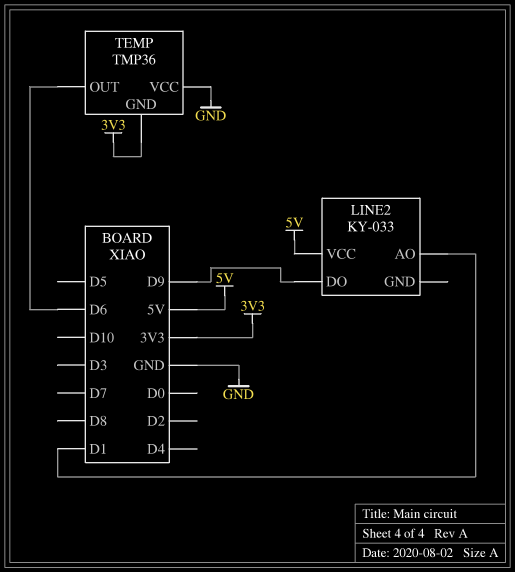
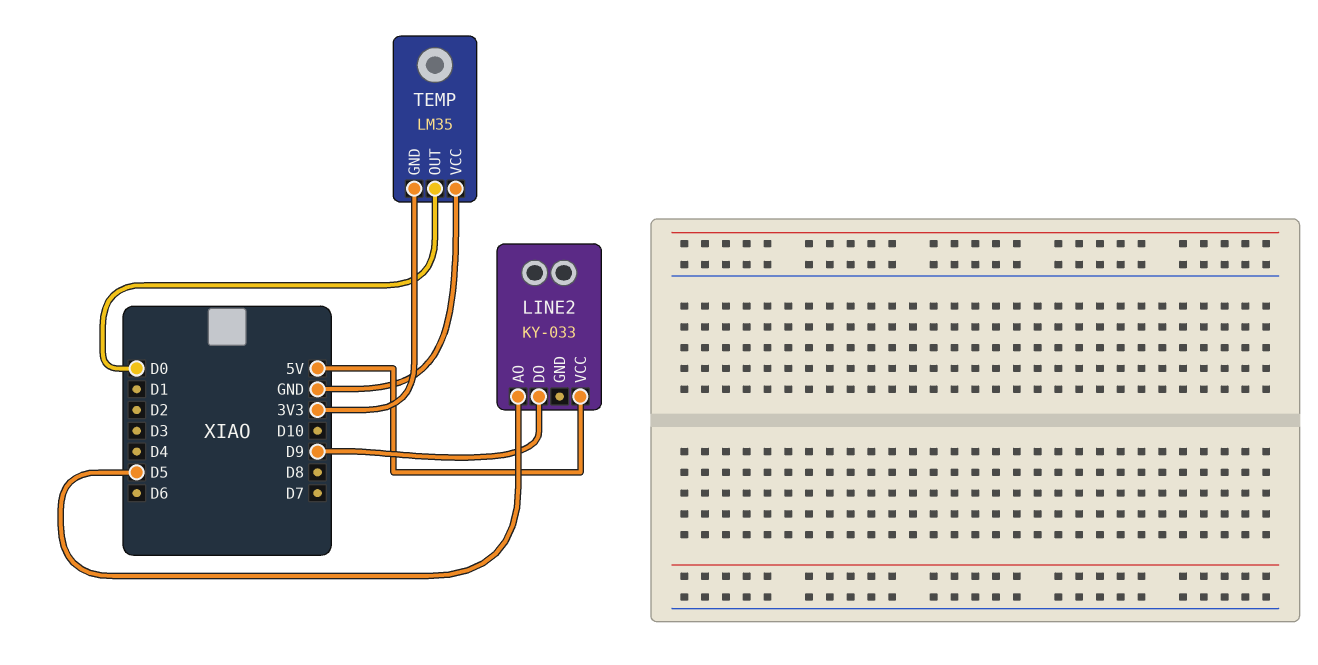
LINE2 pin AO: D1 -> D5
TEMP: TMP36 -> LM35
TEMP pin OUT: D6 -> D0

